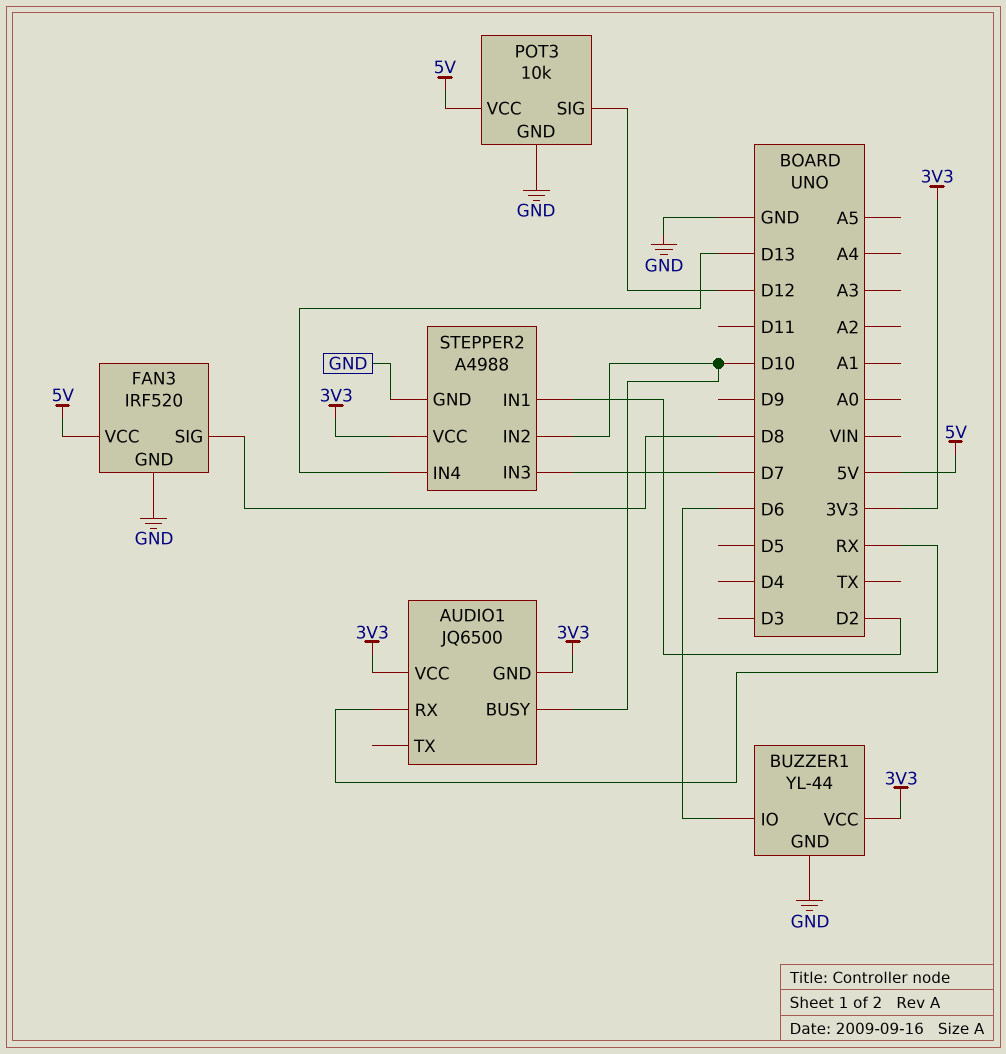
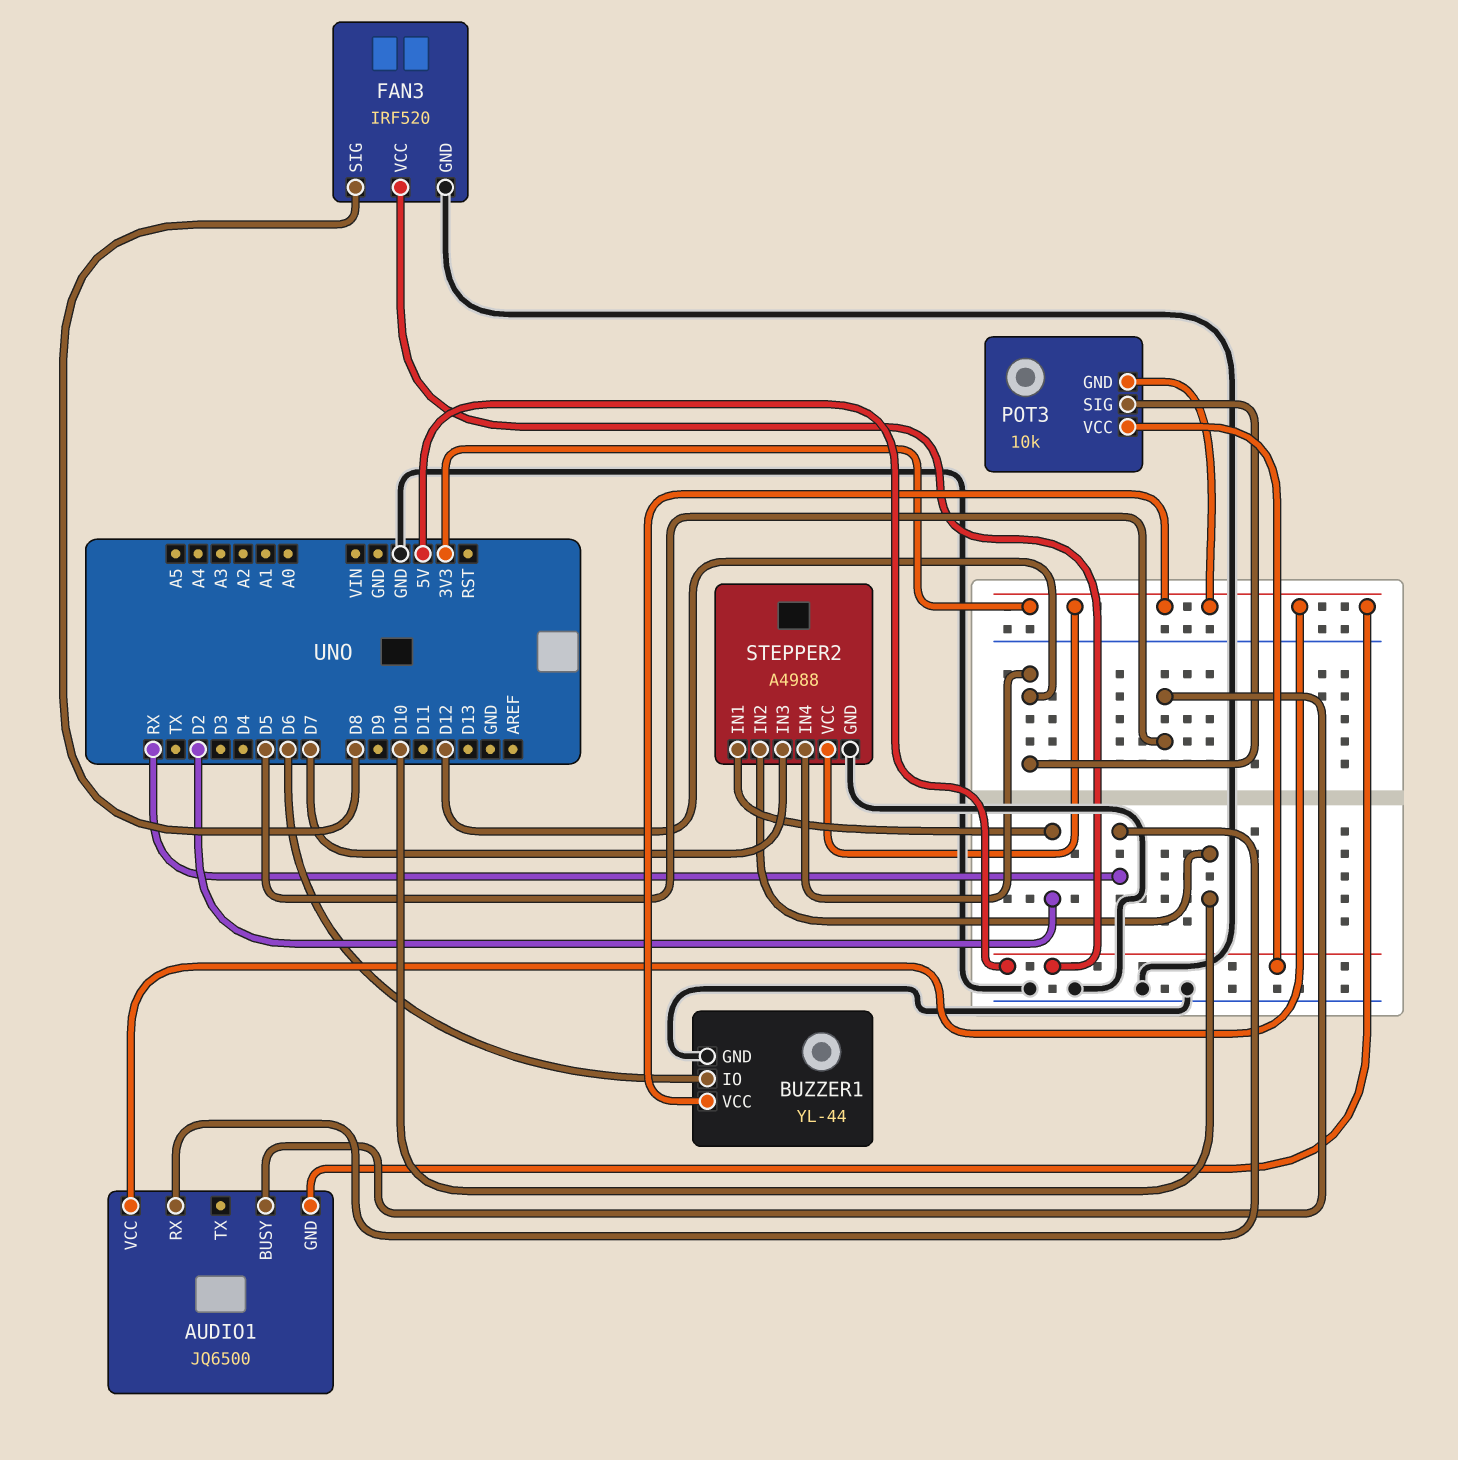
AUDIO1 pin BUSY: D10 -> D5
POT3 pin GND: GND -> 3V3
STEPPER2 pin IN4: D13 -> D12

